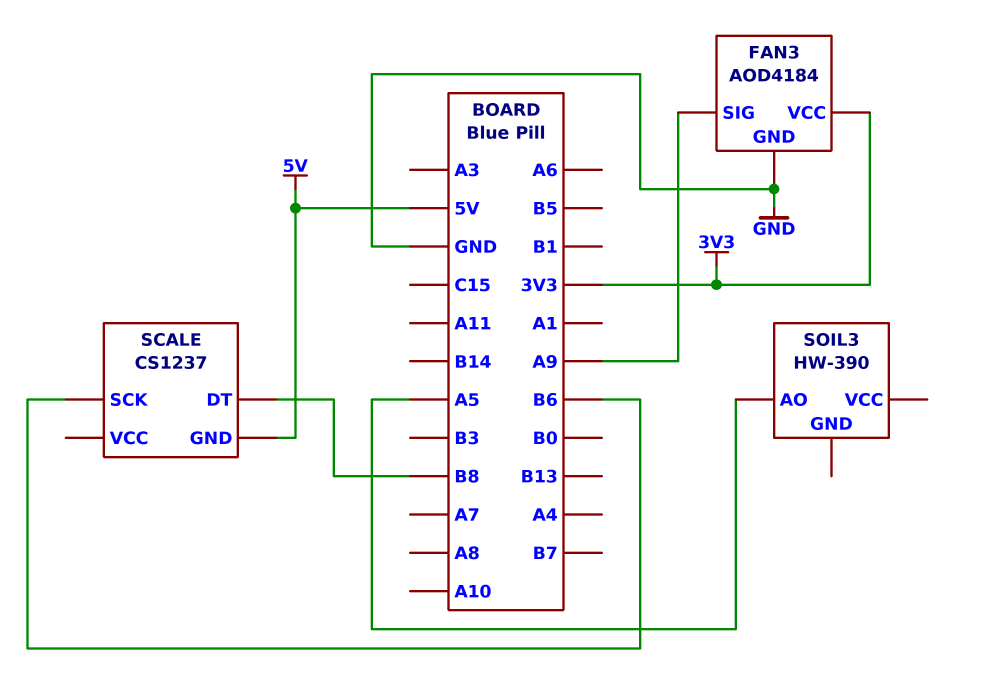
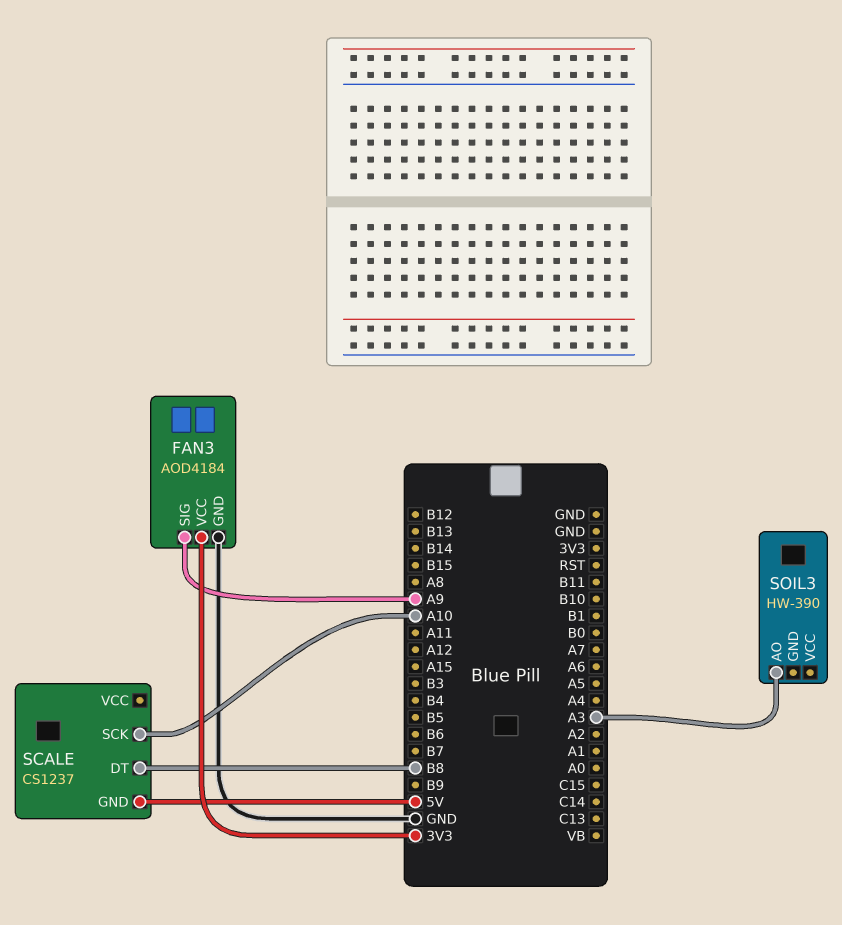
SCALE pin SCK: B6 -> A10
SOIL3 pin AO: A5 -> A3

